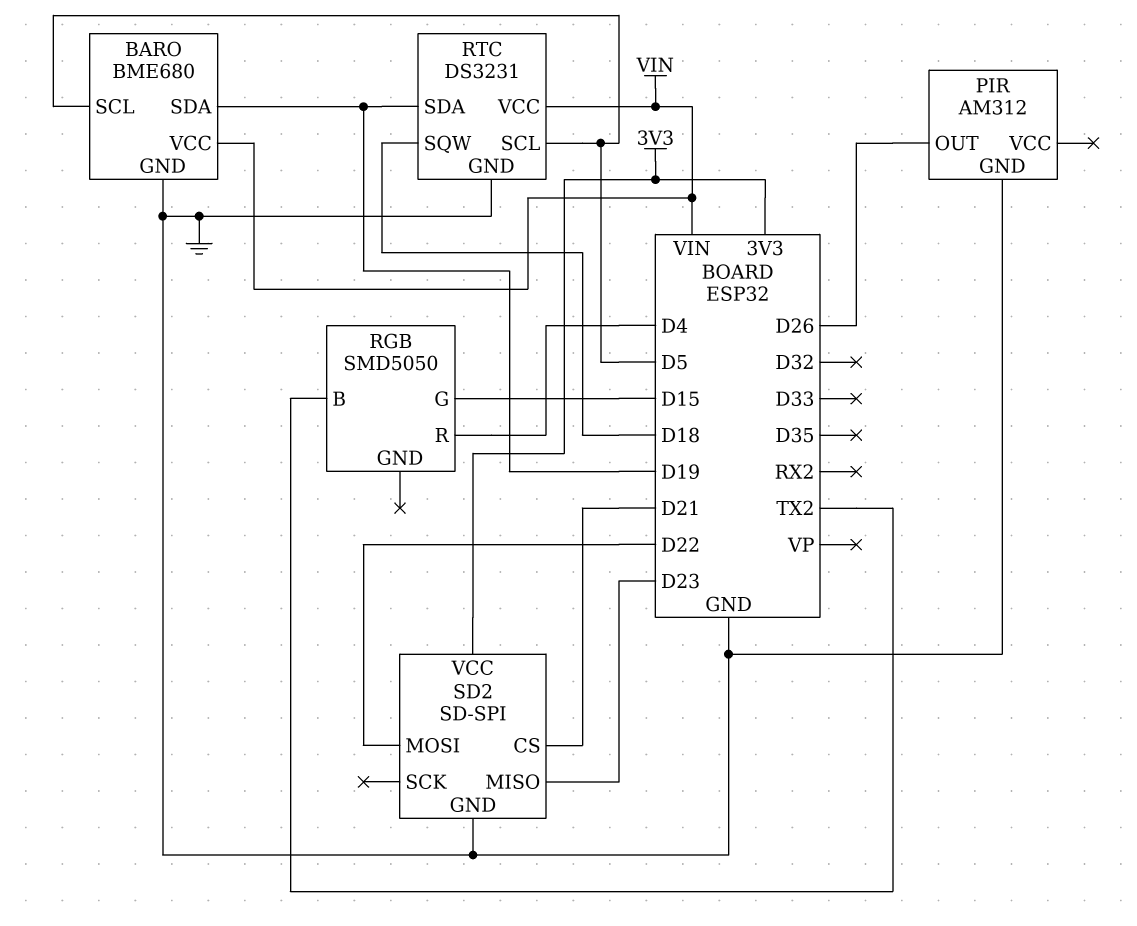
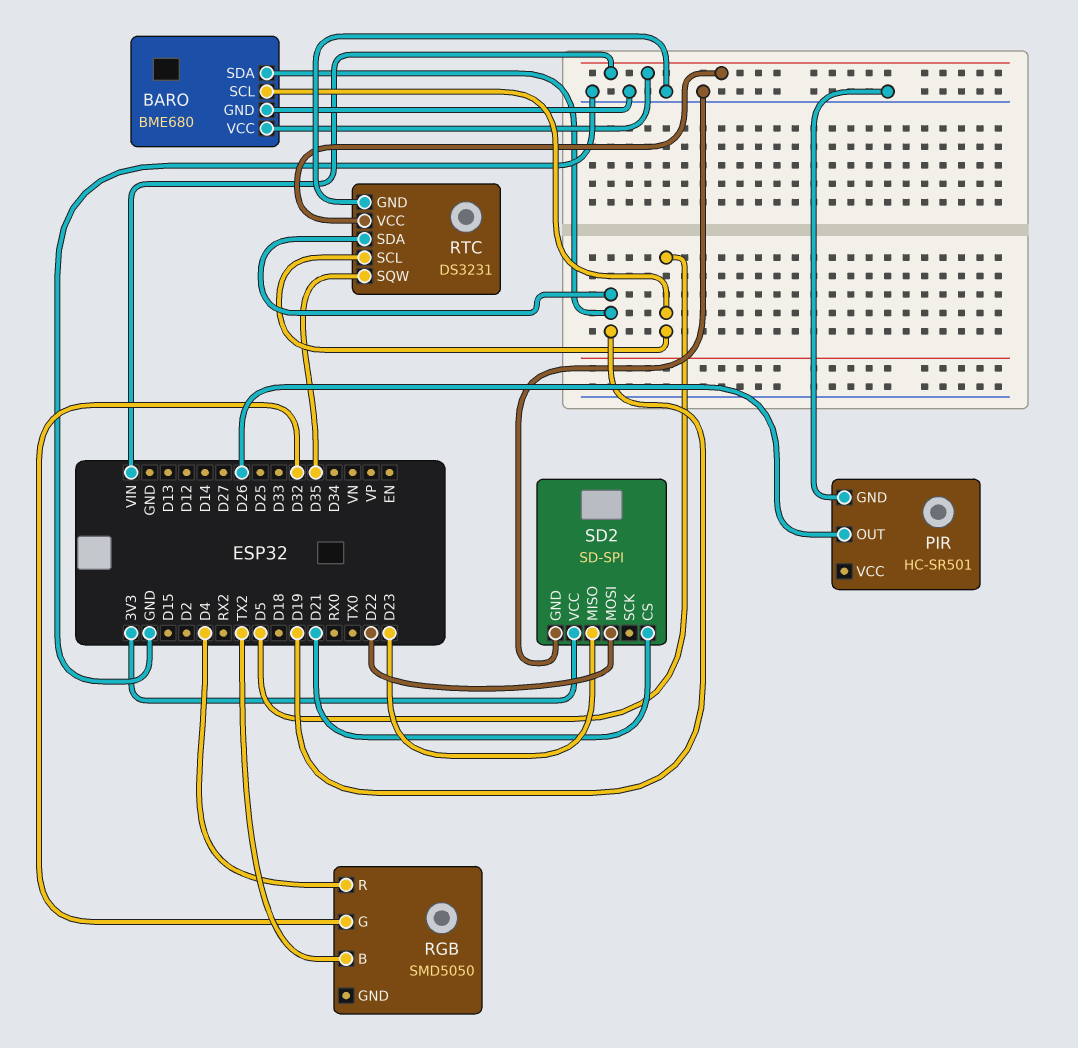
PIR: AM312 -> HC-SR501
RGB pin G: D15 -> D32
RTC pin SQW: D18 -> D35

